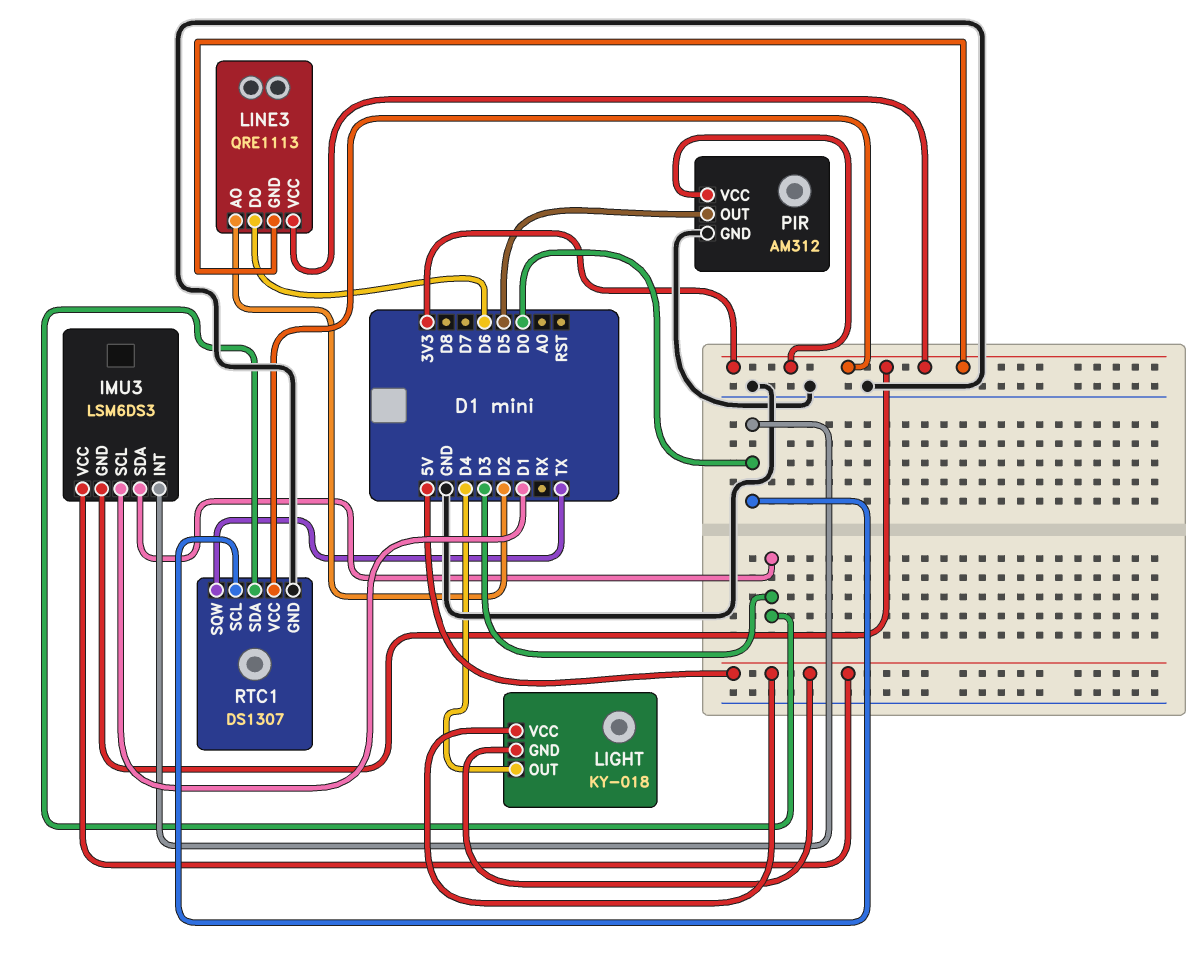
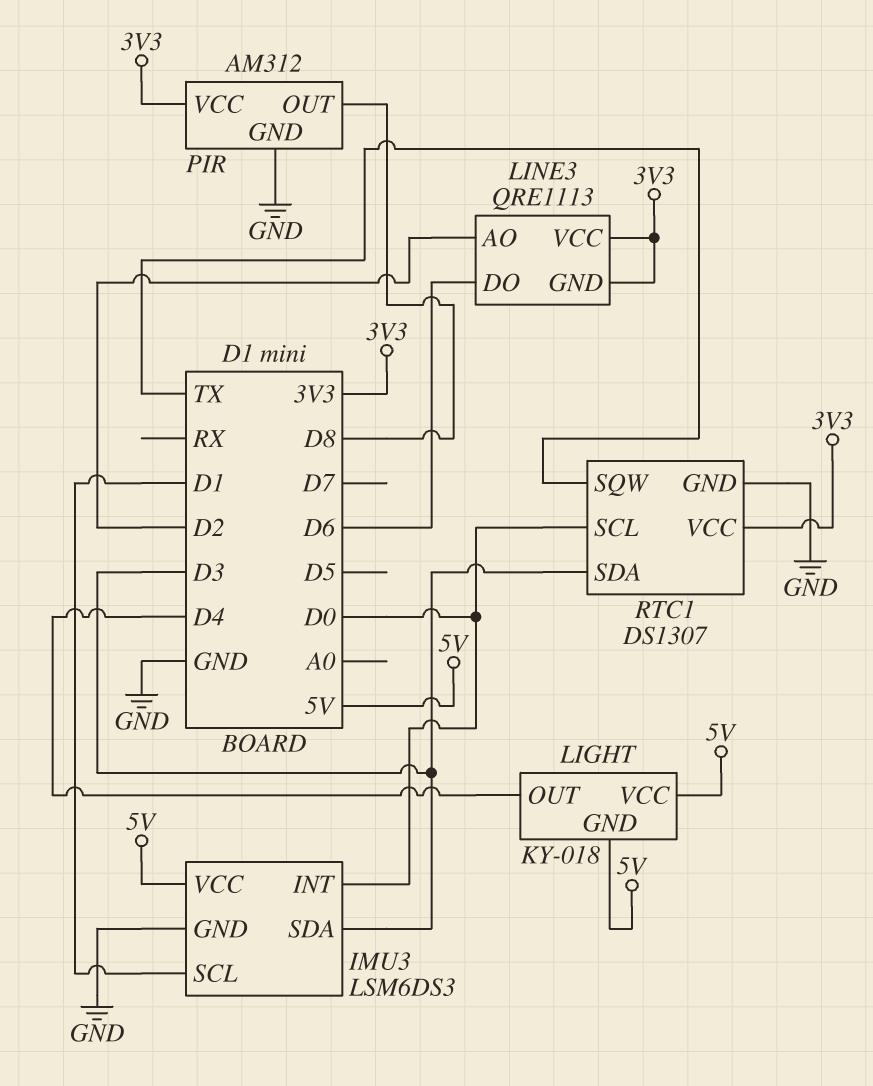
IMU3 pin GND: 3V3 -> GND
PIR pin OUT: D5 -> D8

